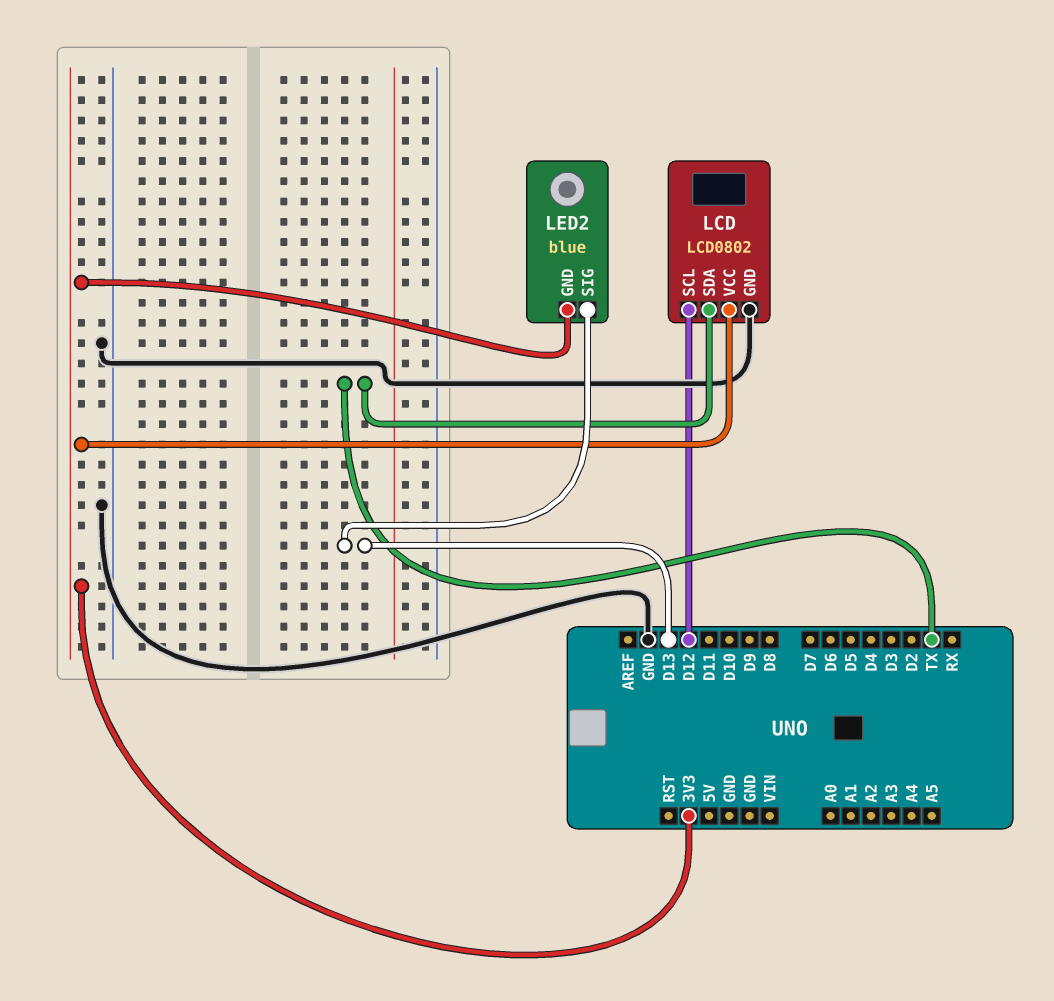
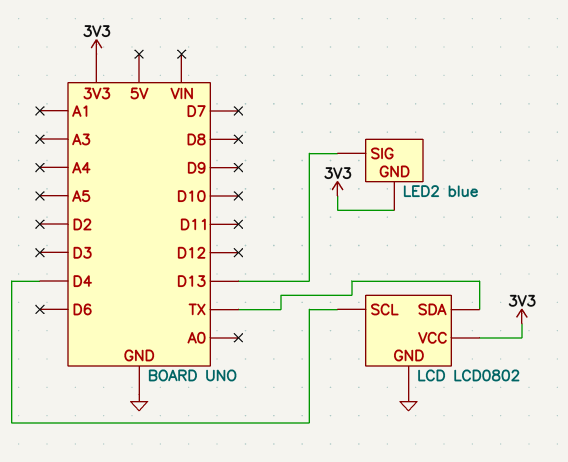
LCD pin SCL: D12 -> D4

